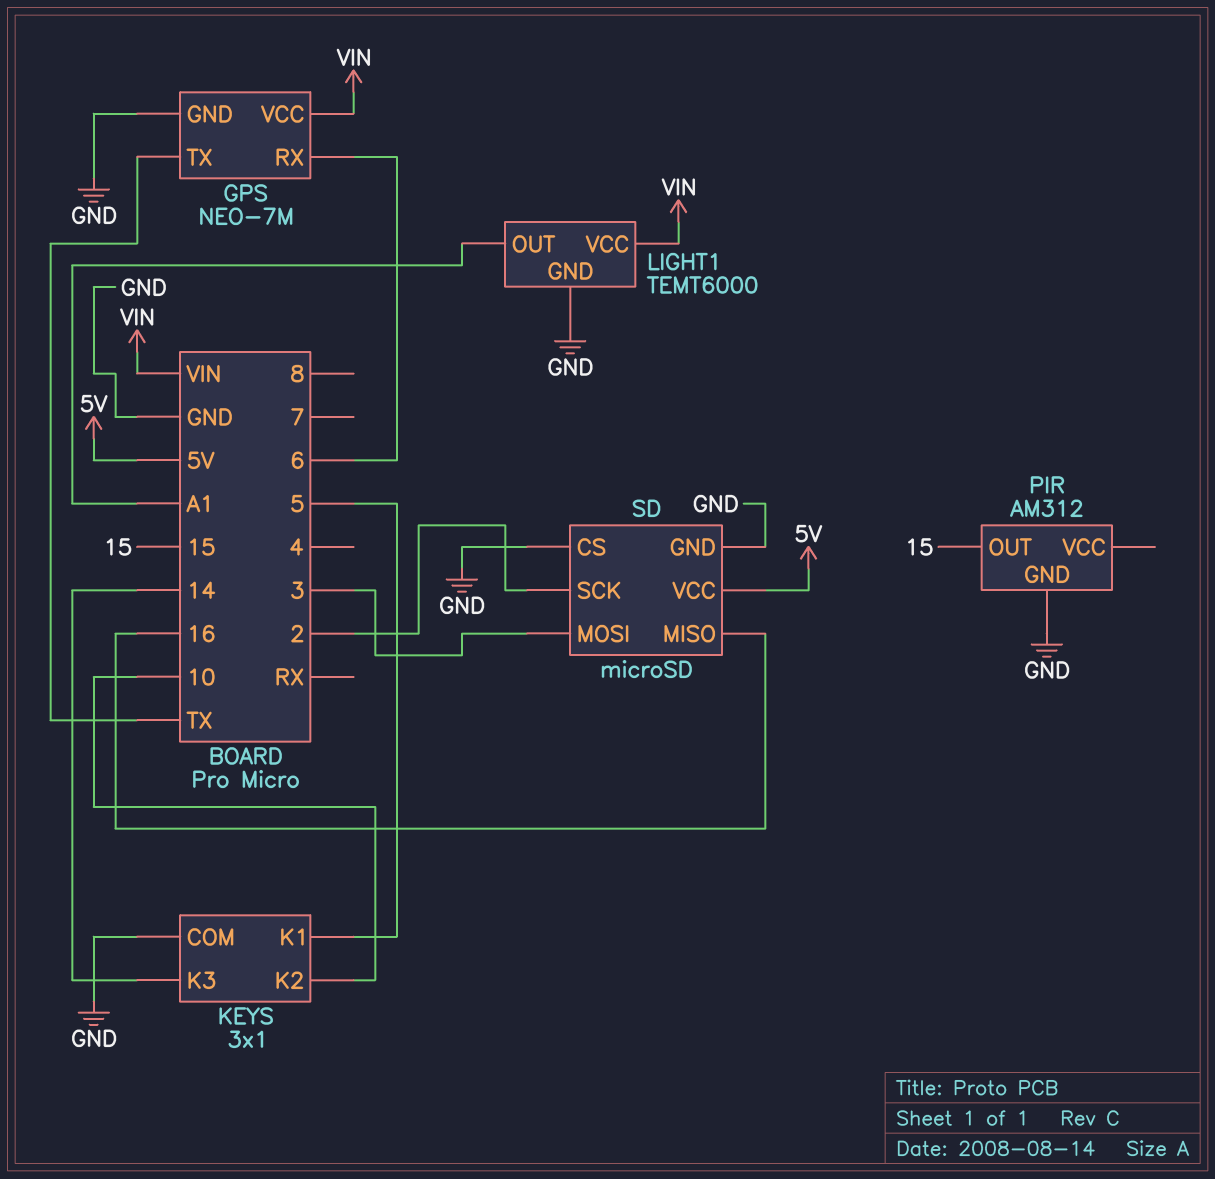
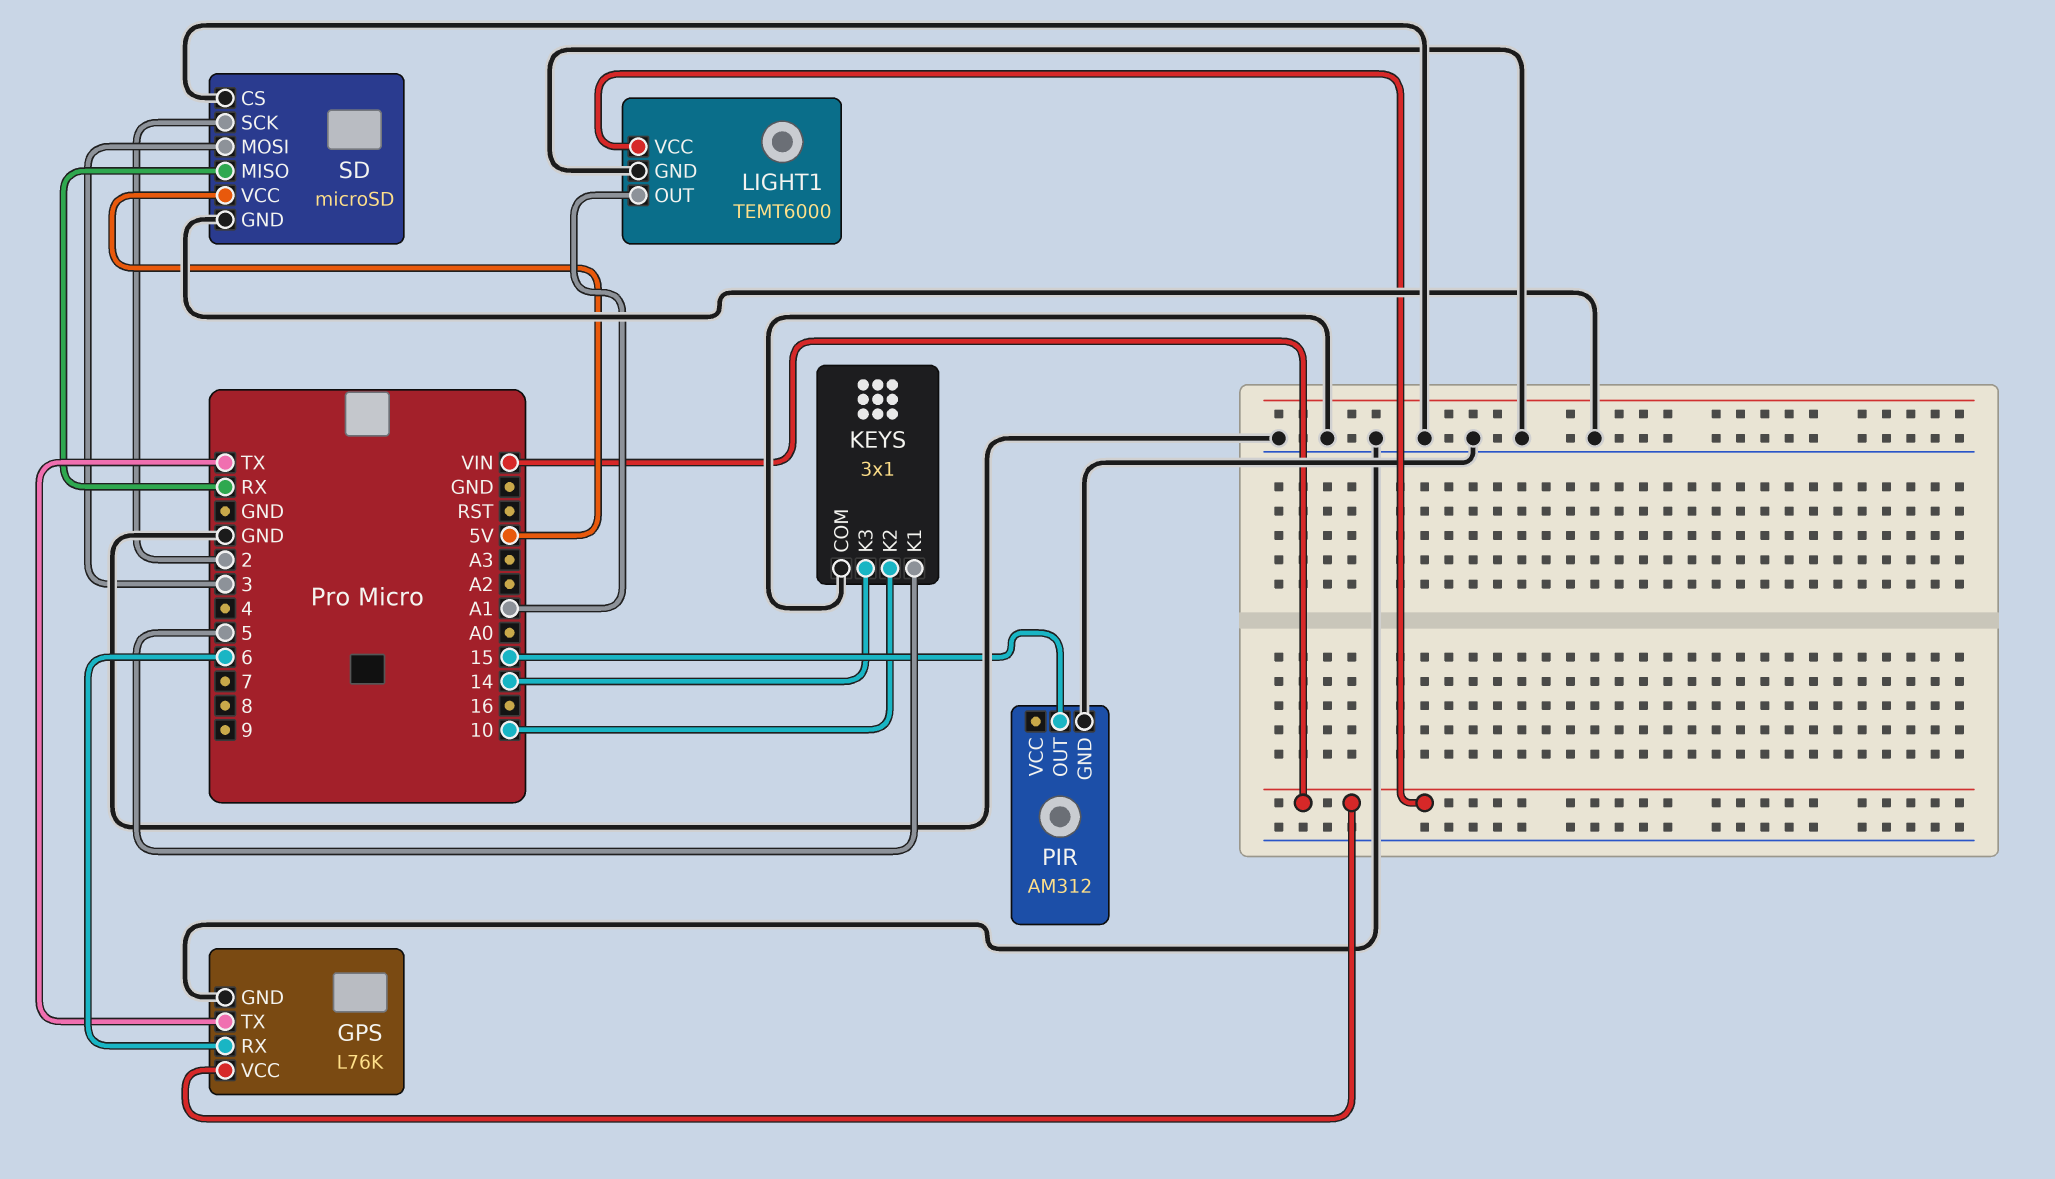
GPS: NEO-7M -> L76K
SD pin MISO: 16 -> RX

